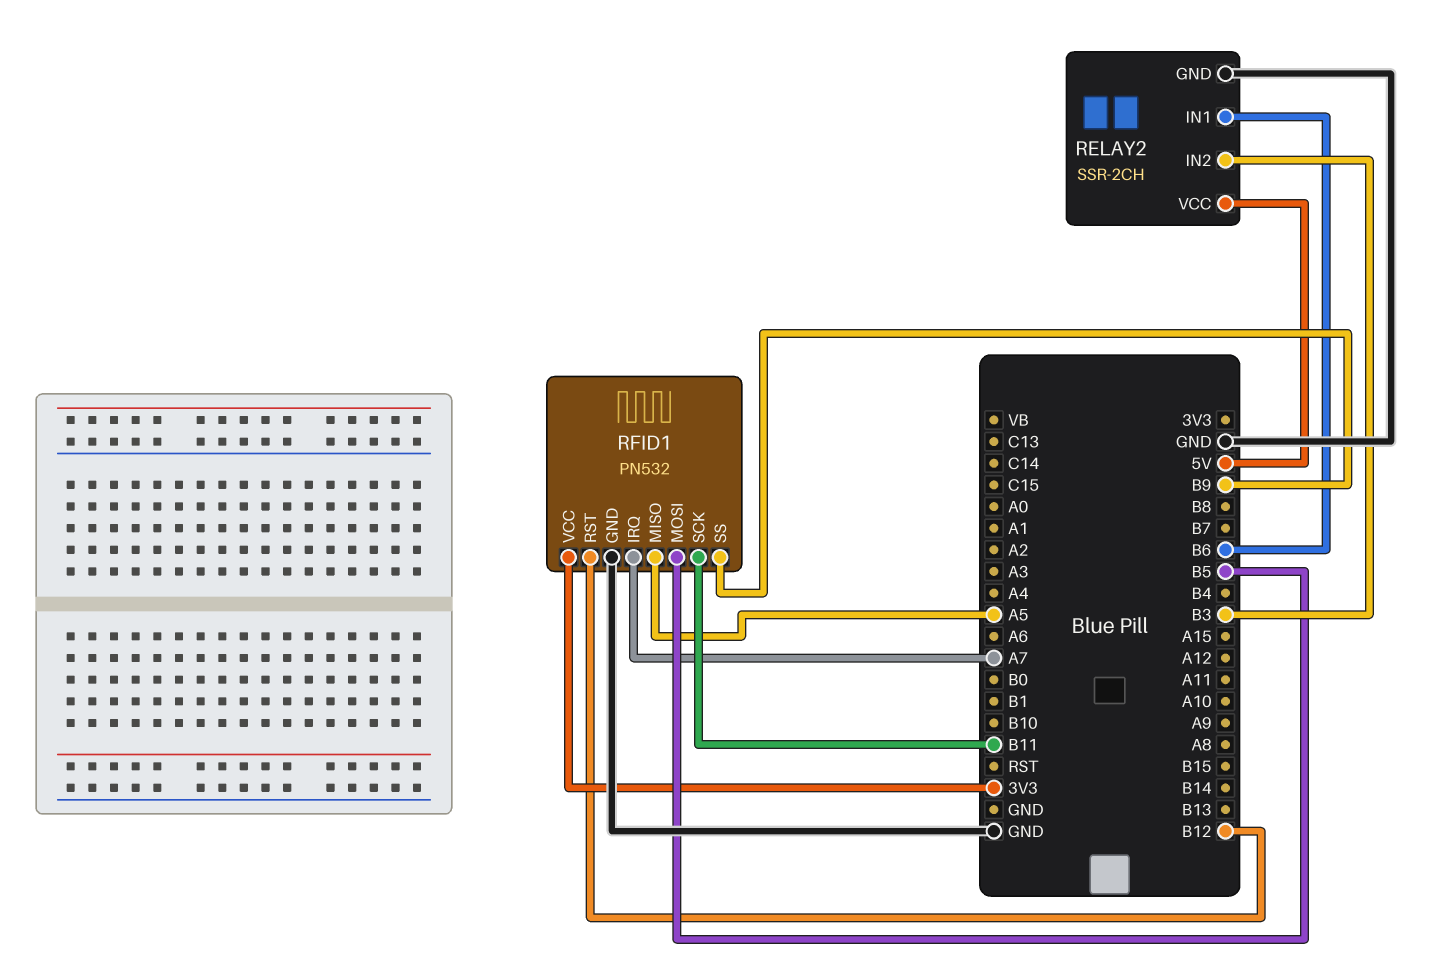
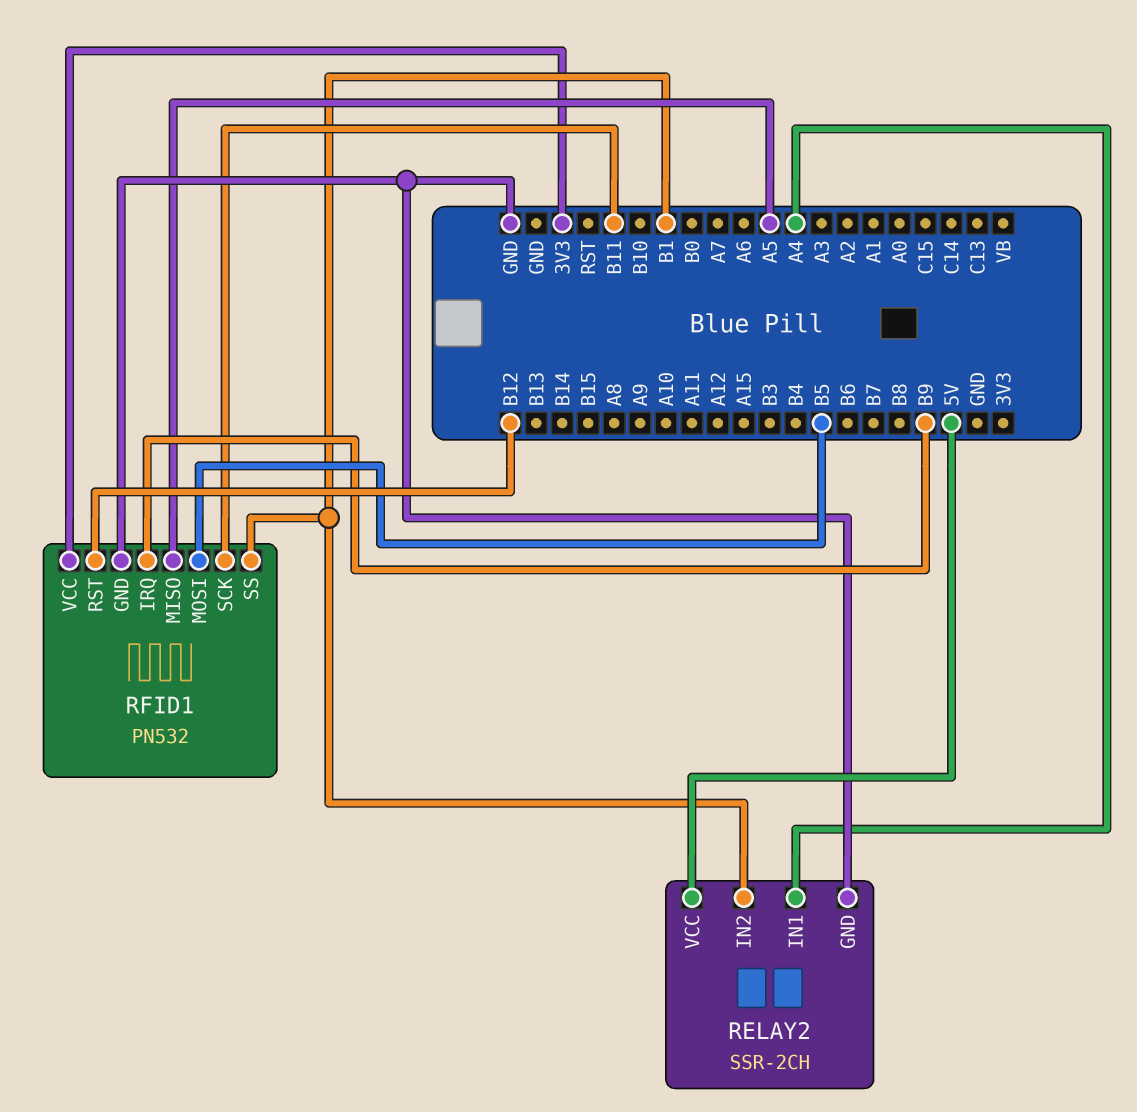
RELAY2 pin IN1: B6 -> A4
RELAY2 pin IN2: B3 -> B1
RFID1 pin IRQ: A7 -> B9
RFID1 pin SS: B9 -> B1

